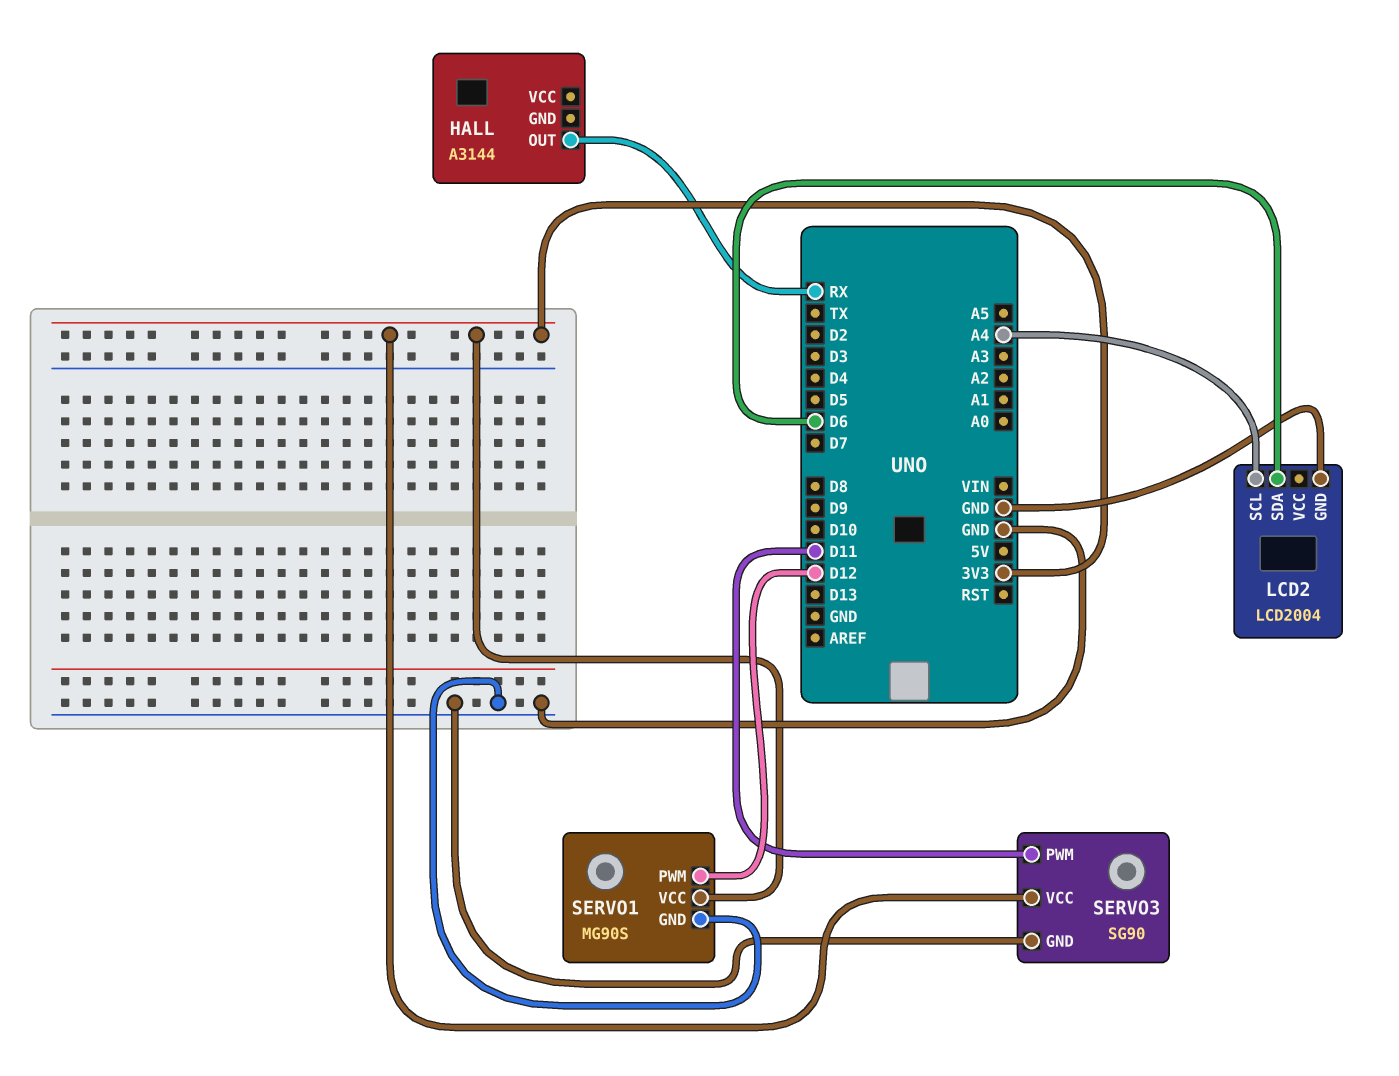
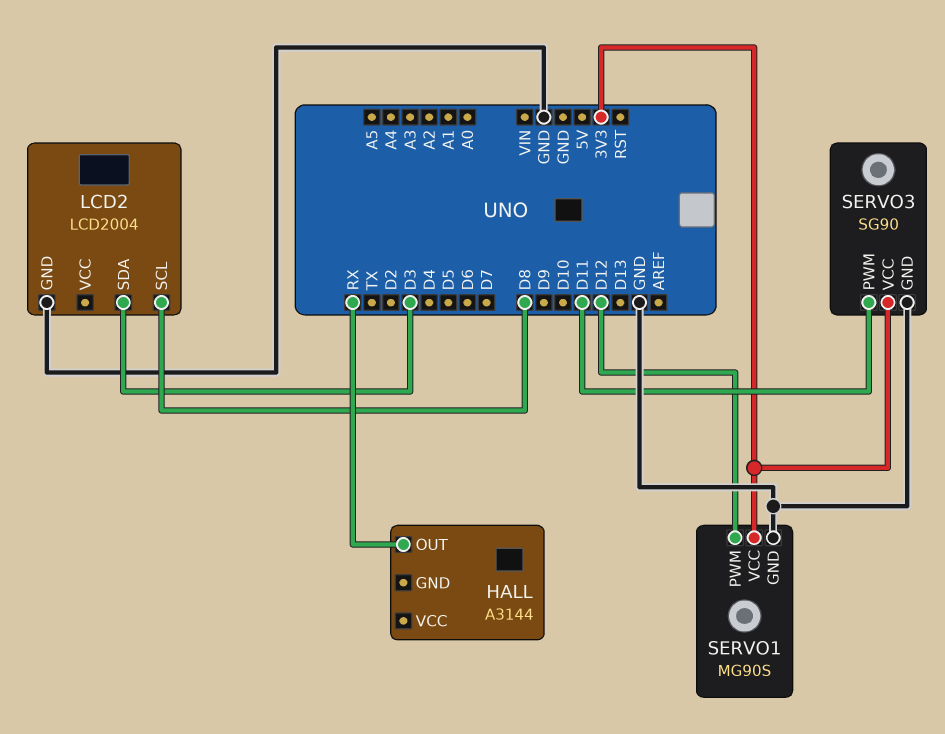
LCD2 pin SCL: A4 -> D8
LCD2 pin SDA: D6 -> D3

